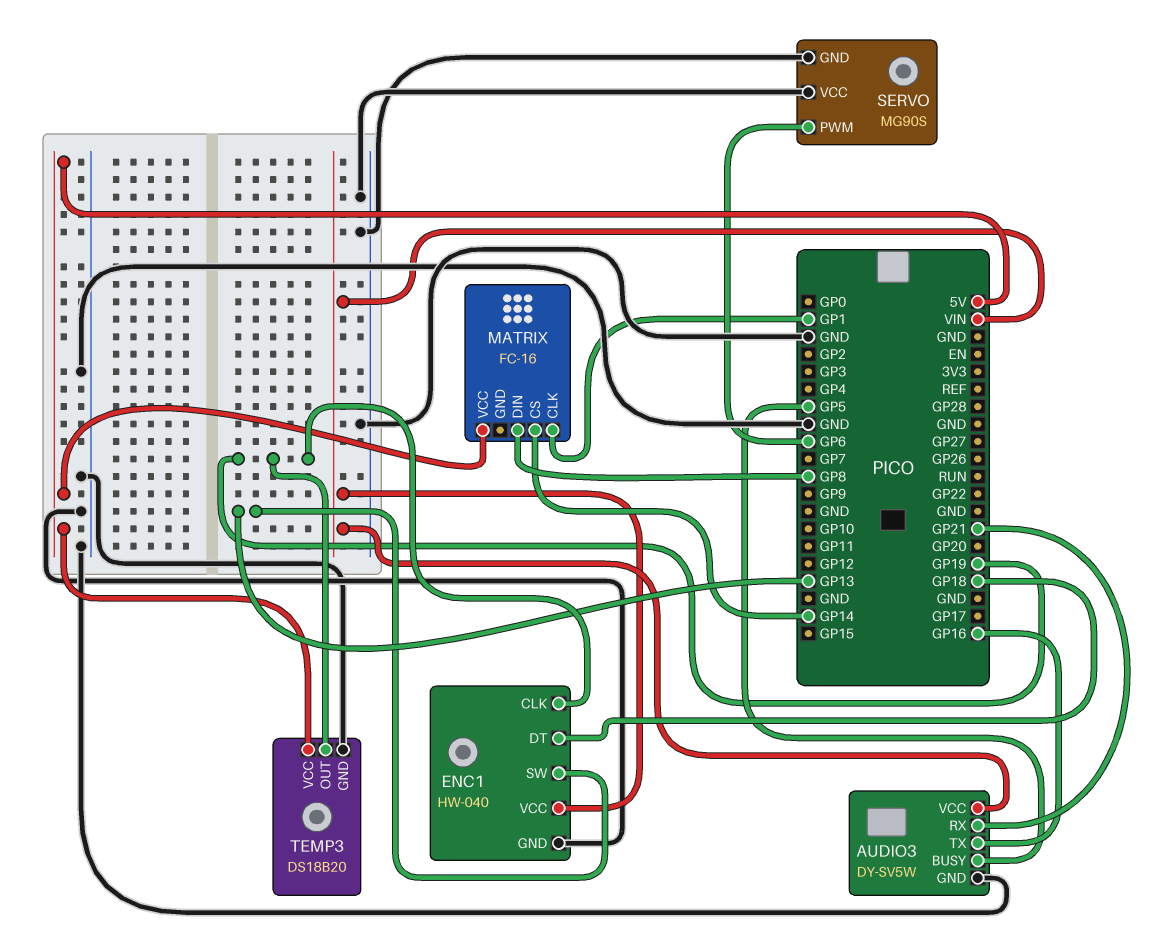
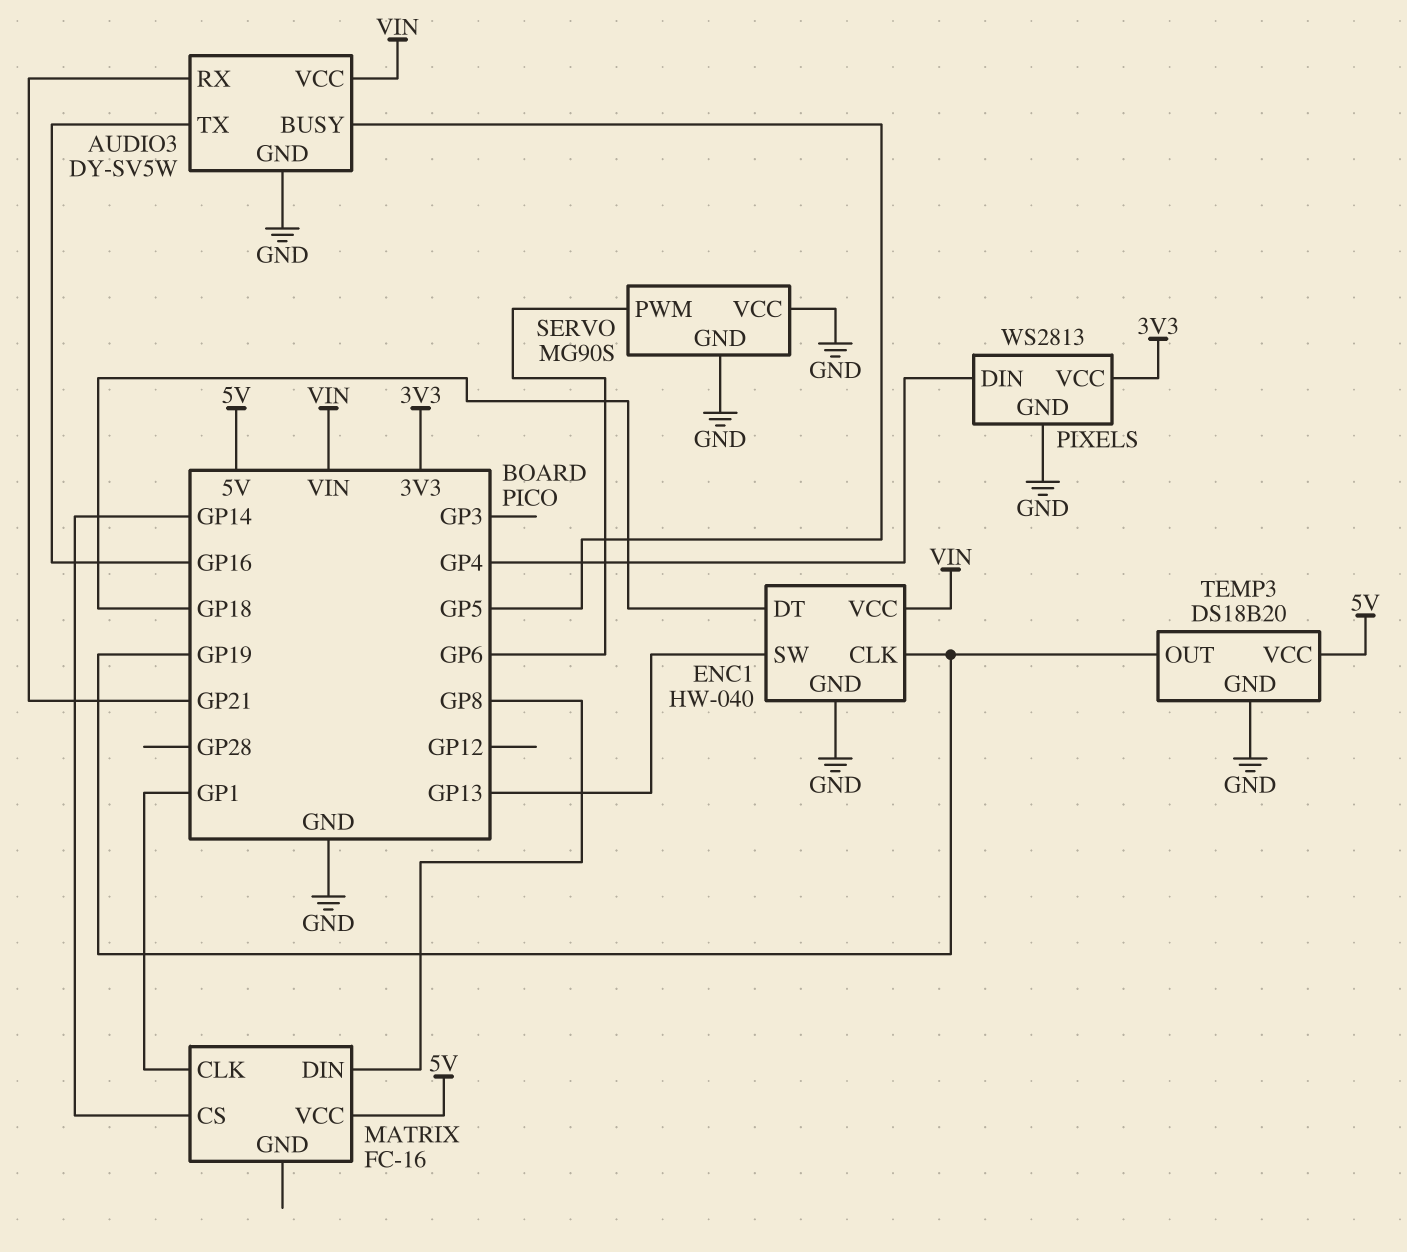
PIXELS: none -> WS2813
PIXELS pin DIN: none -> GP4
PIXELS pin GND: none -> GND
PIXELS pin VCC: none -> 3V3

